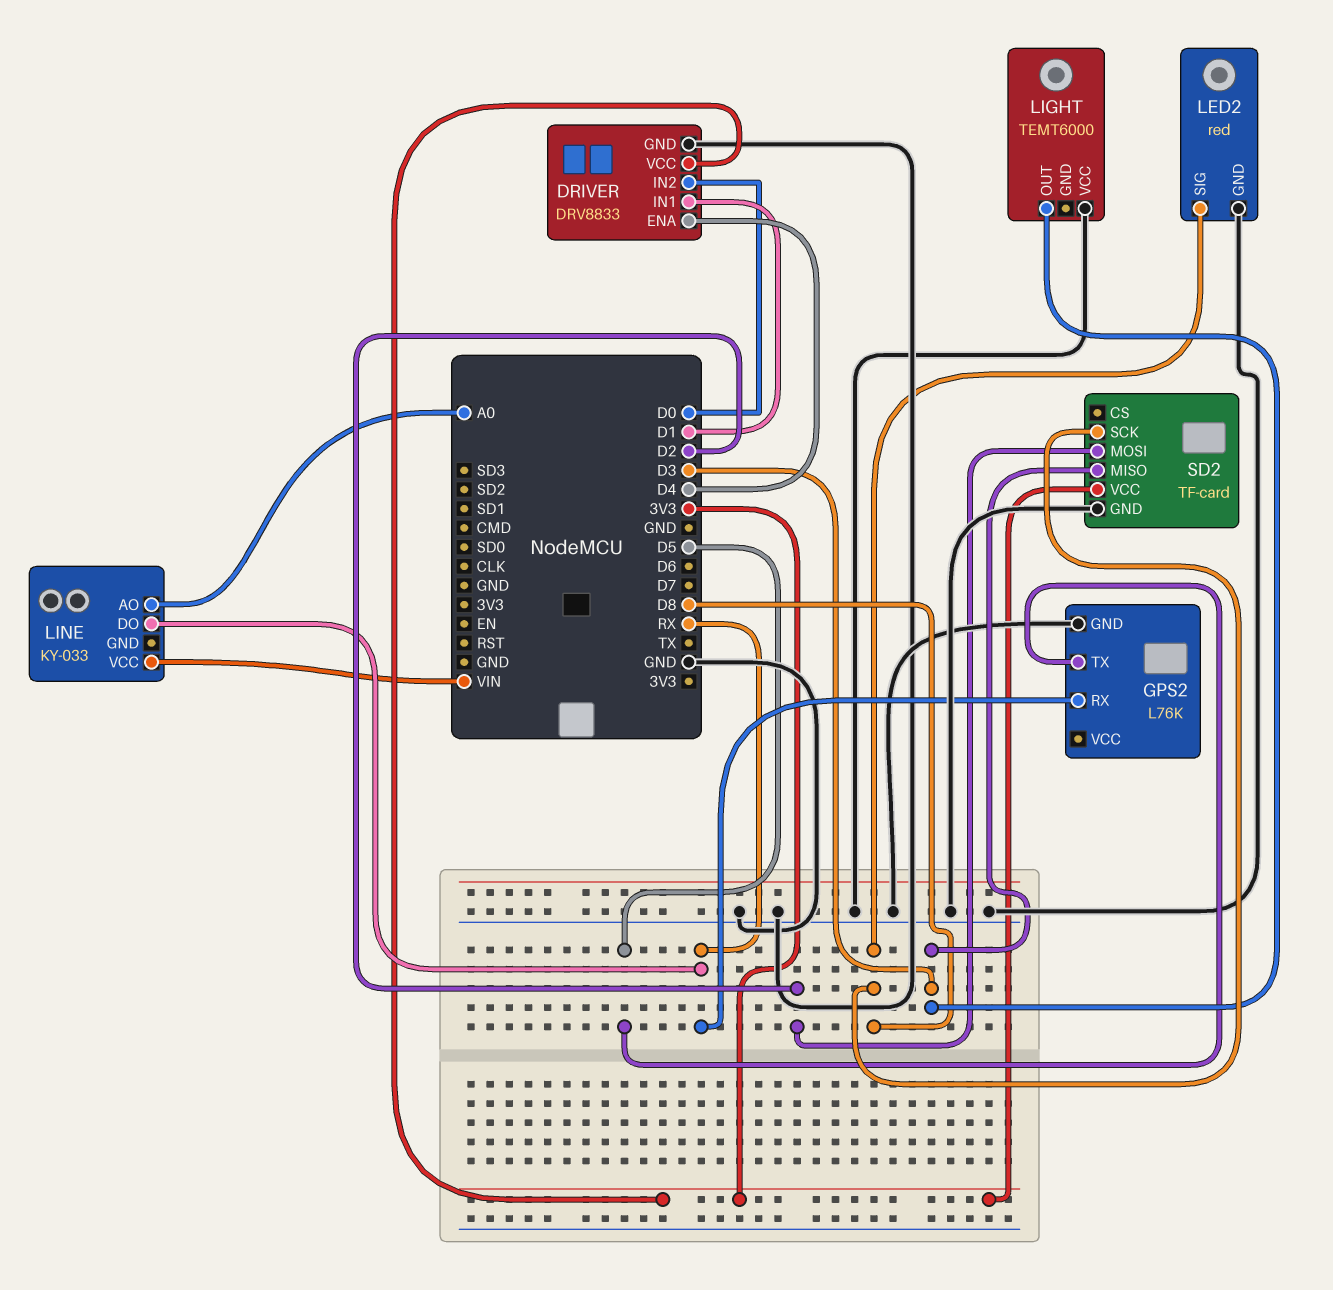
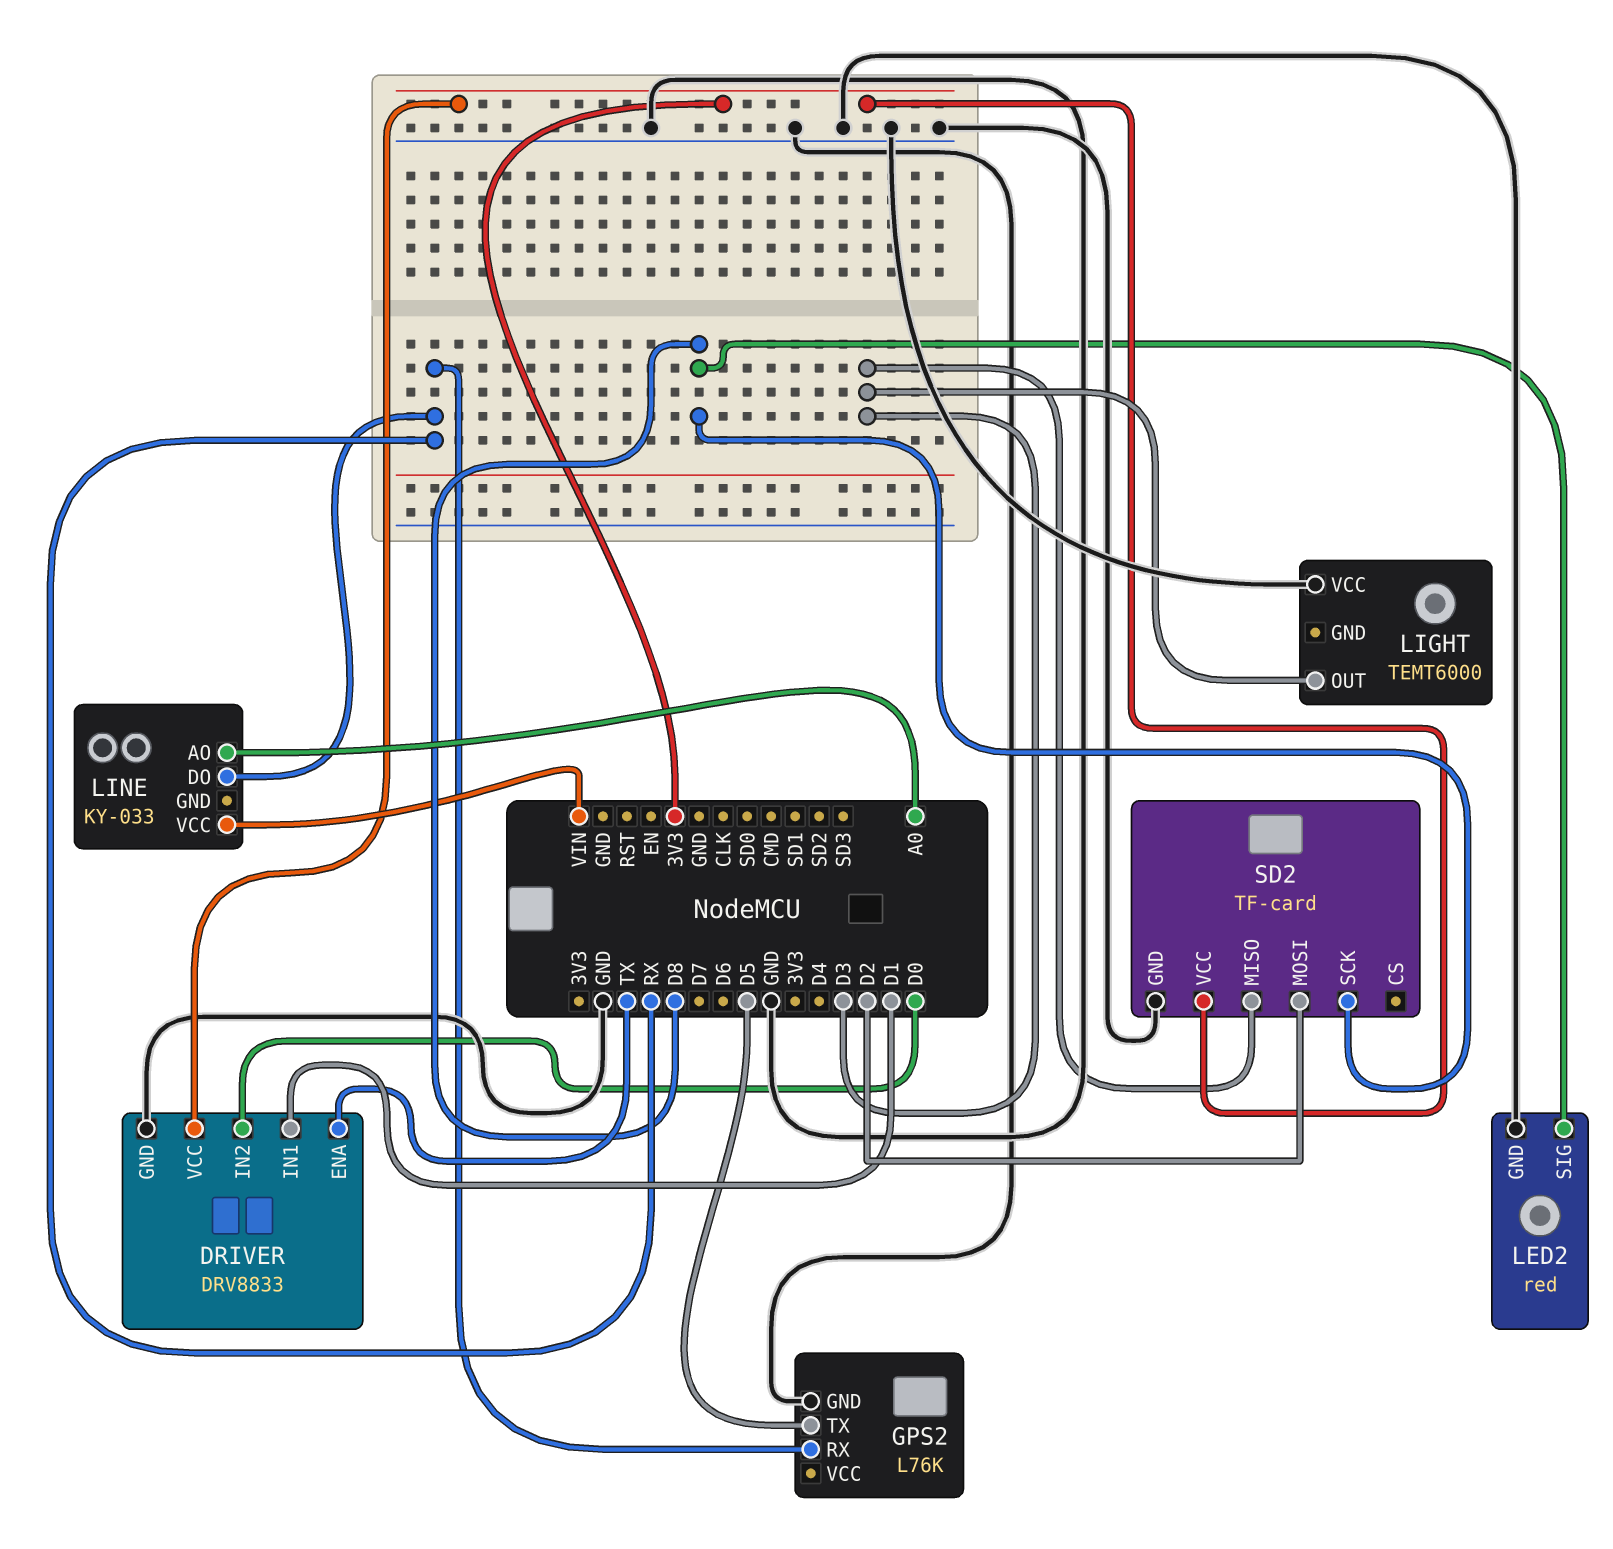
DRIVER pin ENA: D4 -> TX

